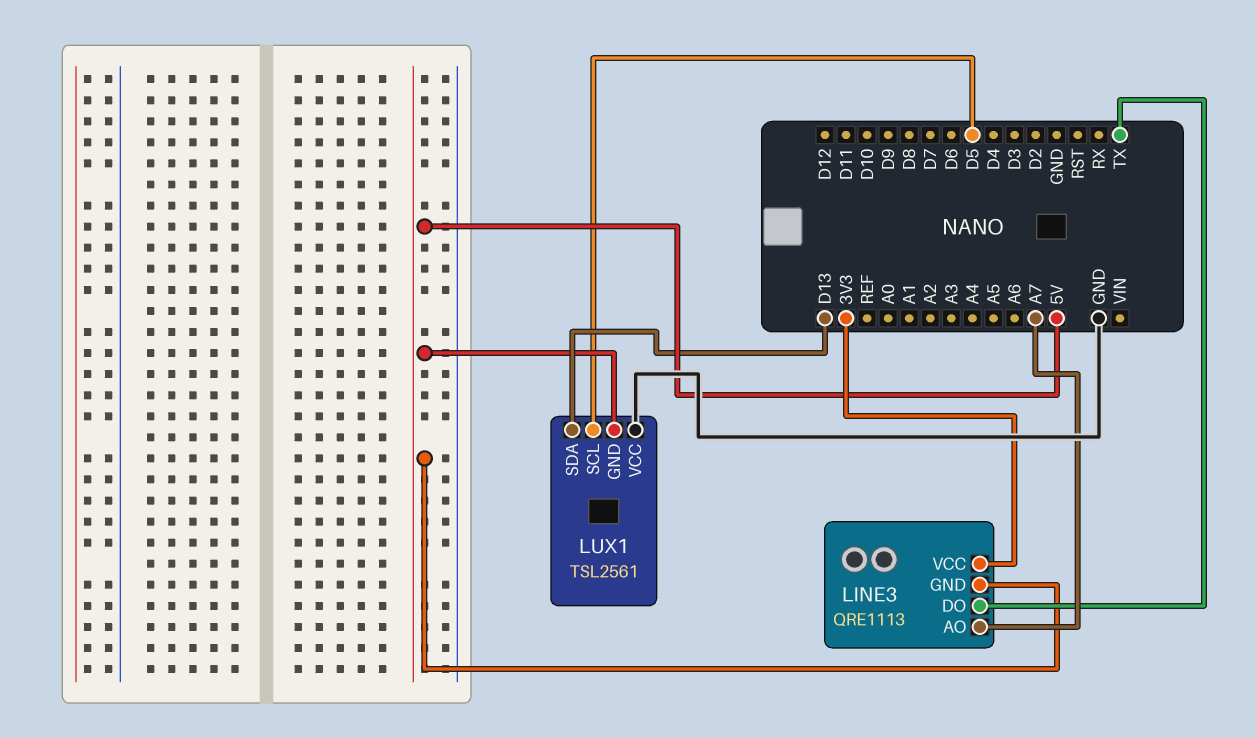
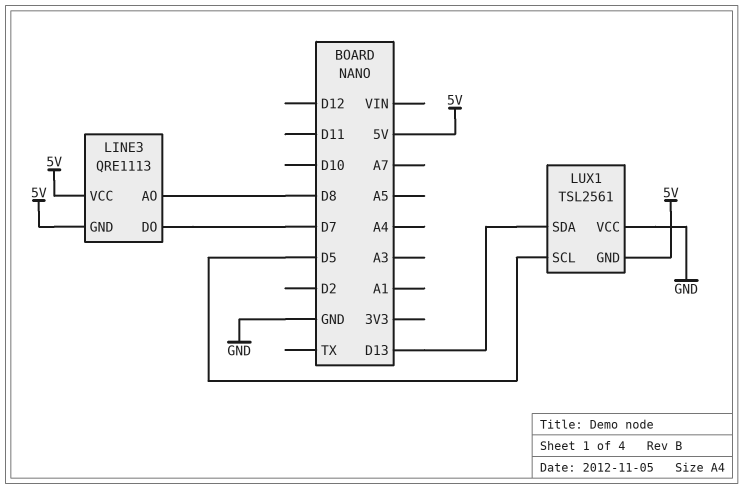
LINE3 pin AO: A7 -> D8
LINE3 pin DO: TX -> D7
LINE3 pin VCC: 3V3 -> 5V

